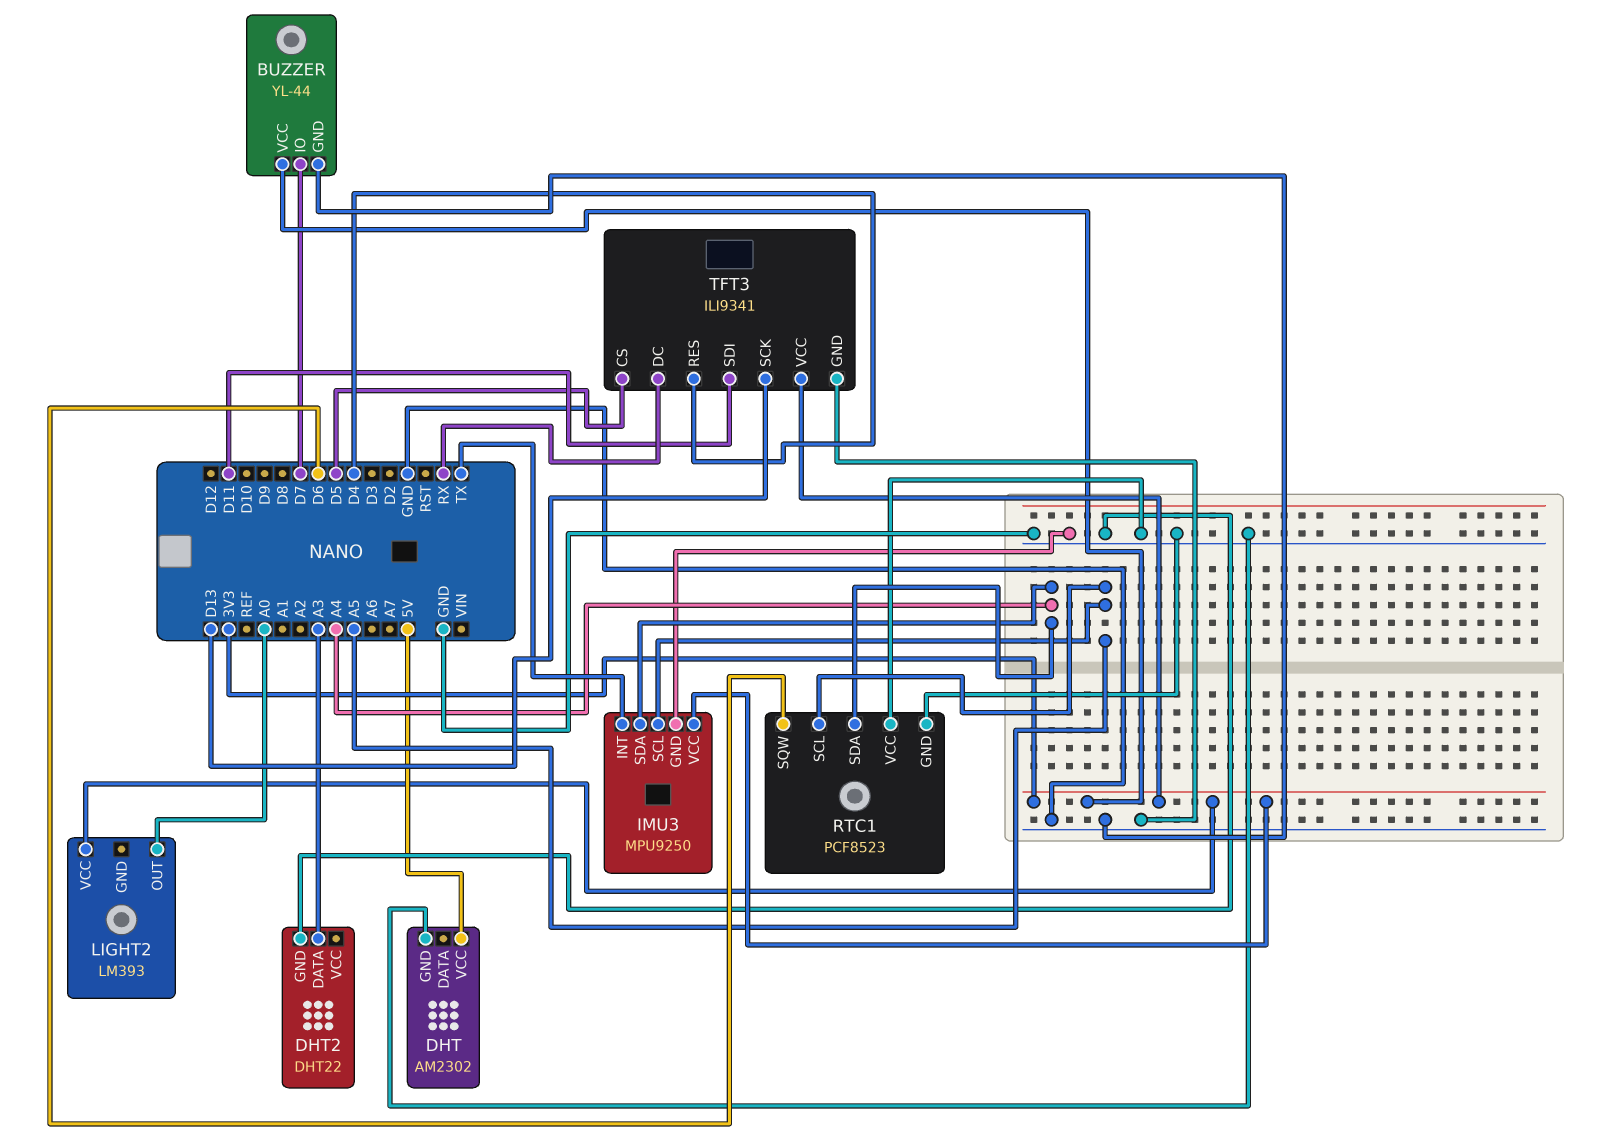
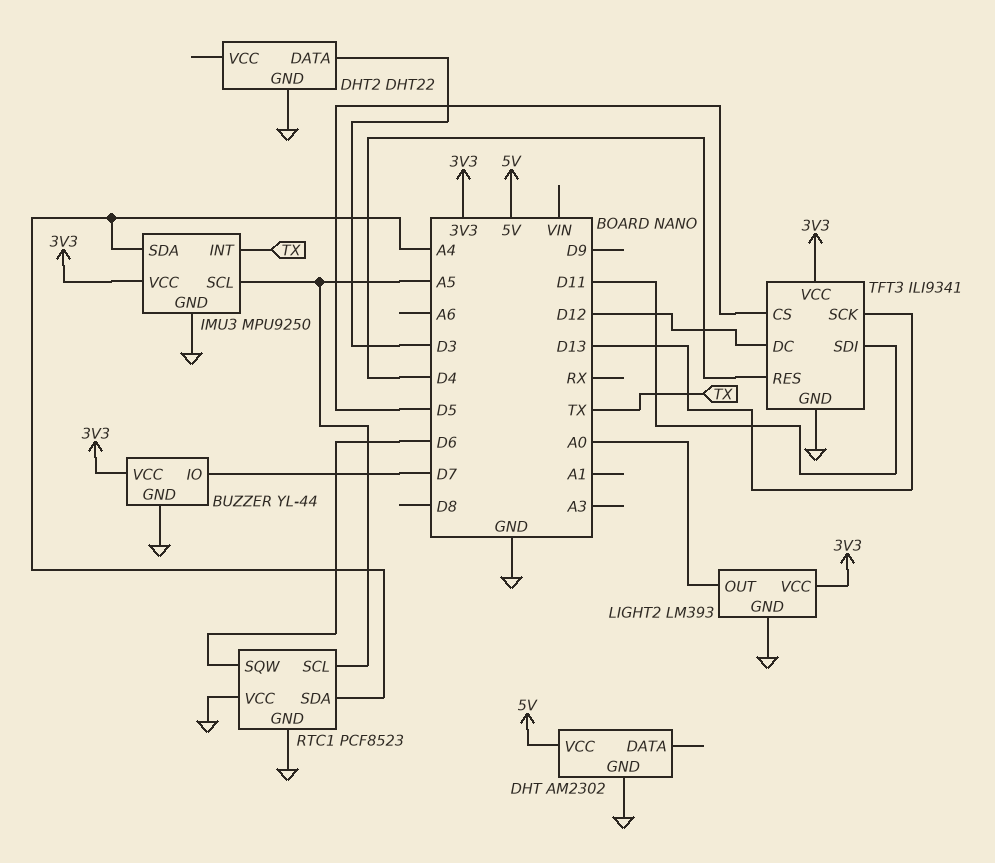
DHT2 pin DATA: A3 -> D3
LIGHT2 pin GND: none -> GND
TFT3 pin DC: RX -> D12

